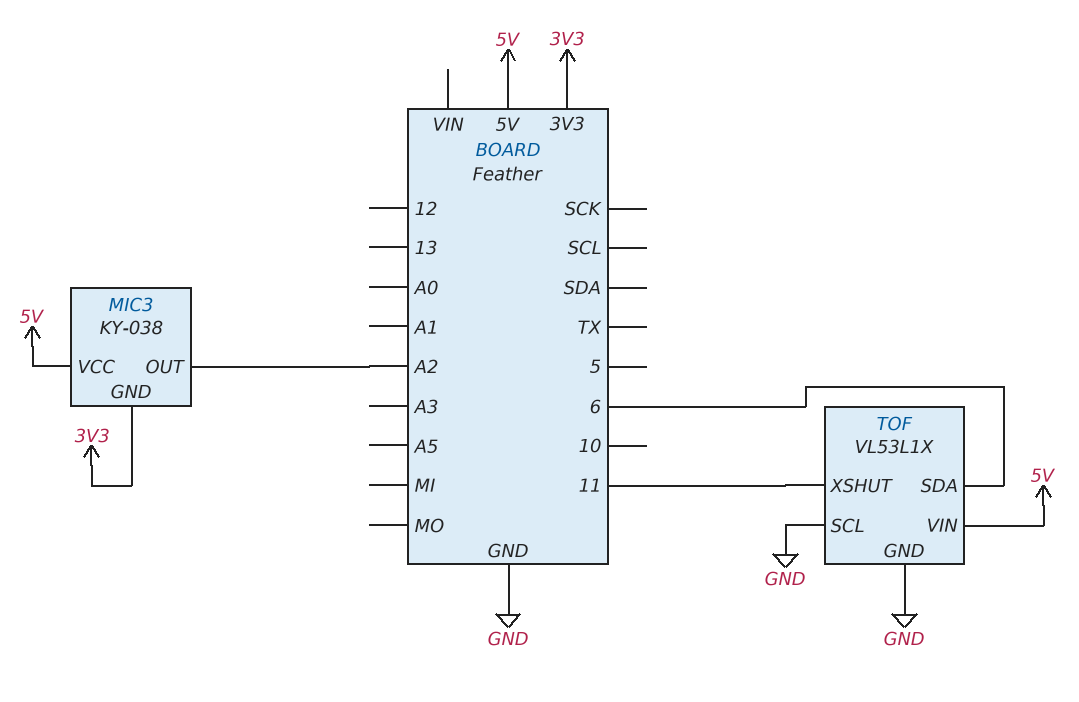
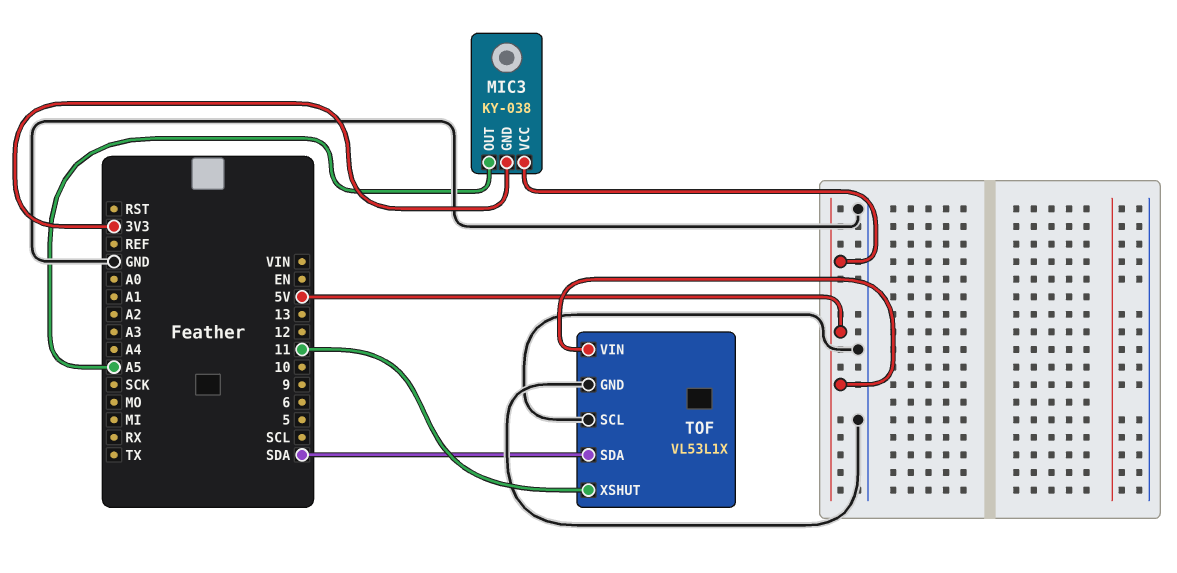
MIC3 pin OUT: A2 -> A5
TOF pin SDA: 6 -> SDA

